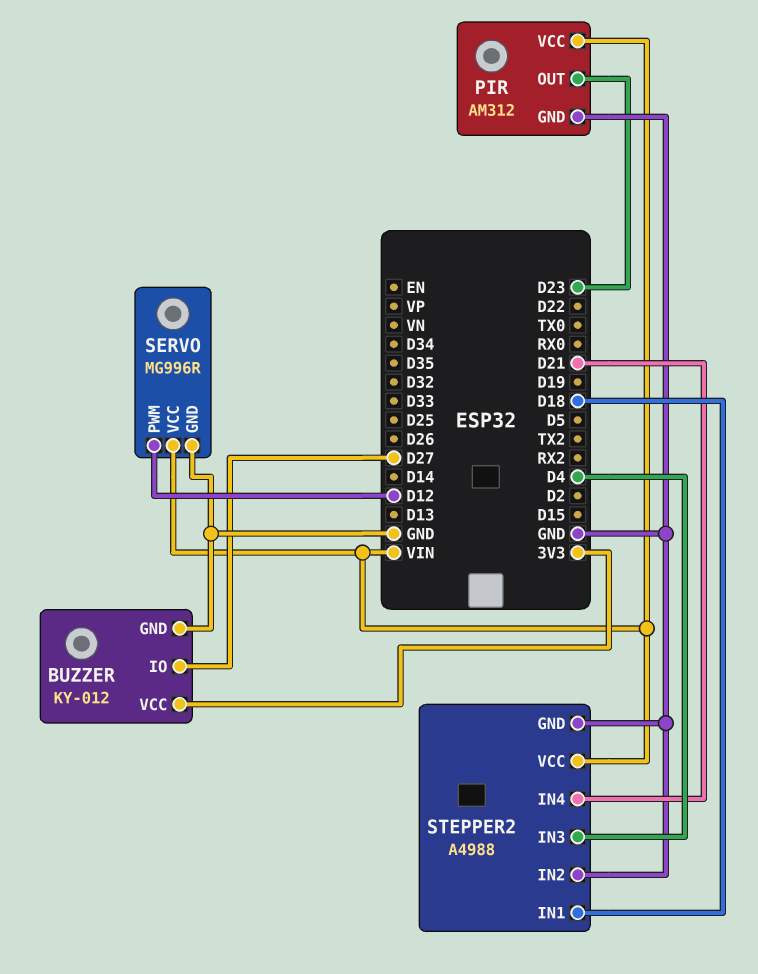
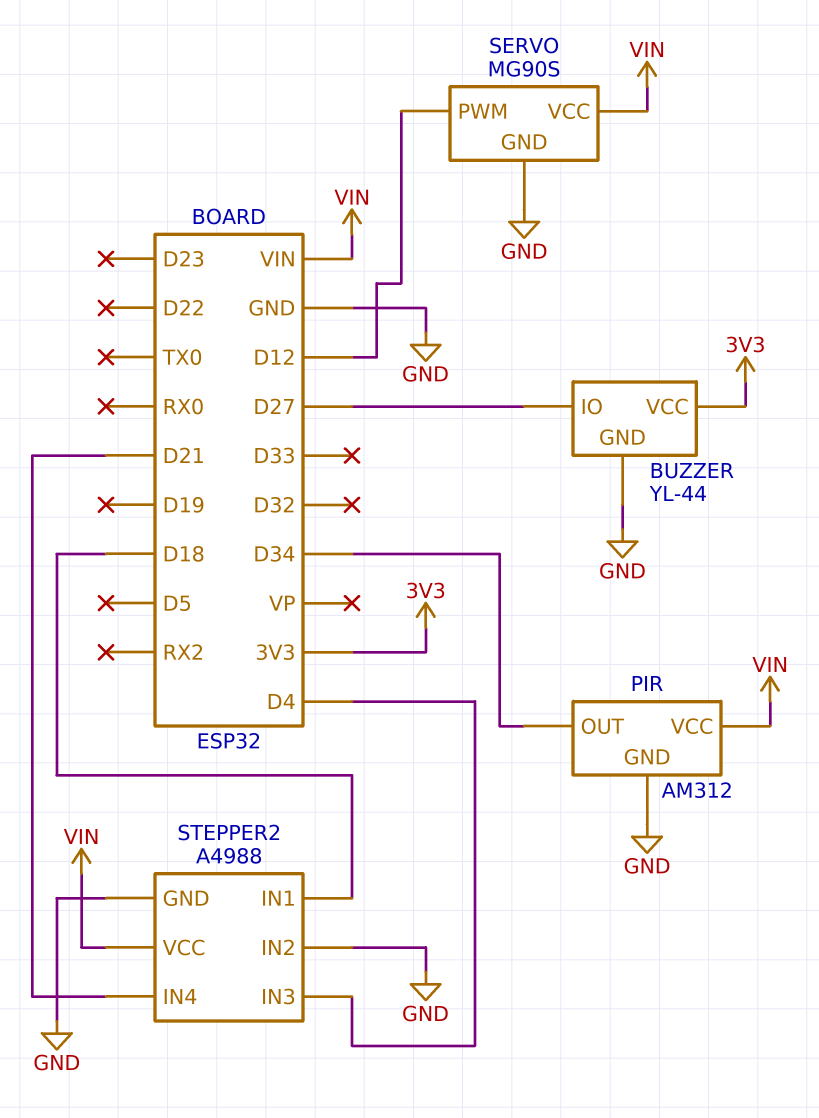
BUZZER: KY-012 -> YL-44
PIR pin OUT: D23 -> D34
SERVO: MG996R -> MG90S

